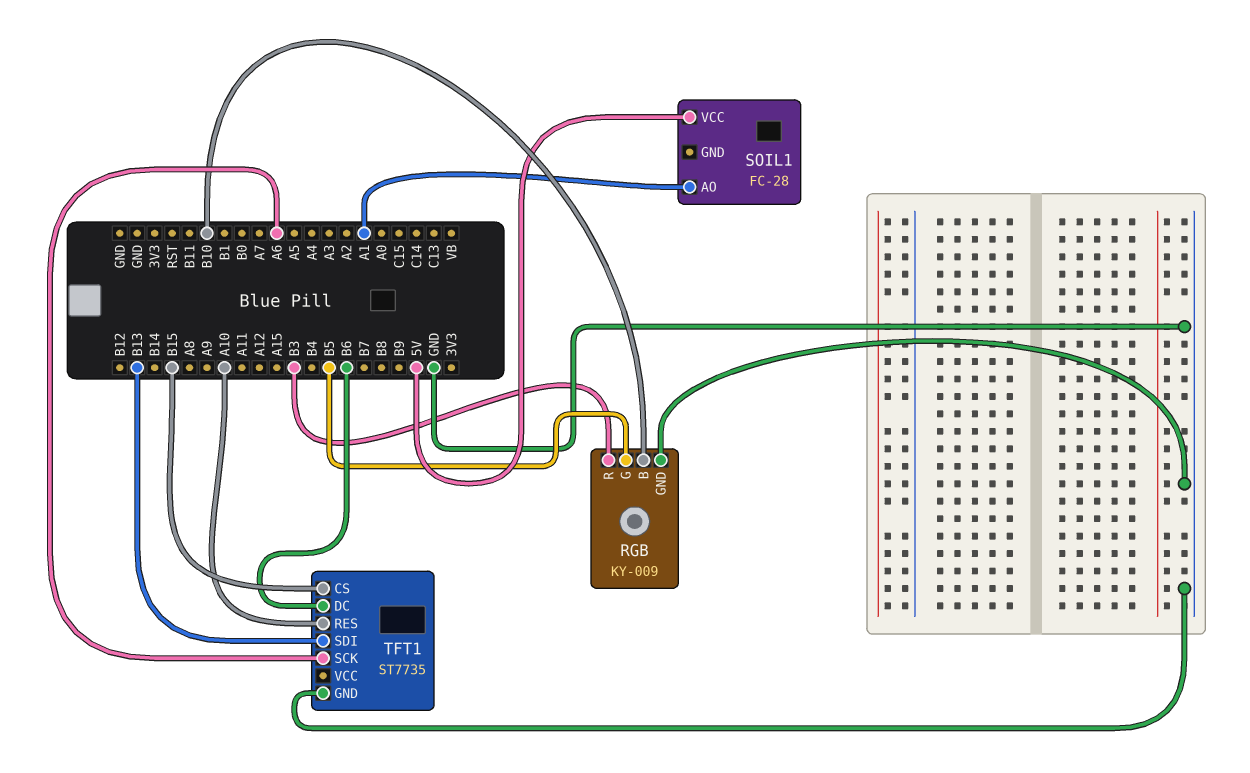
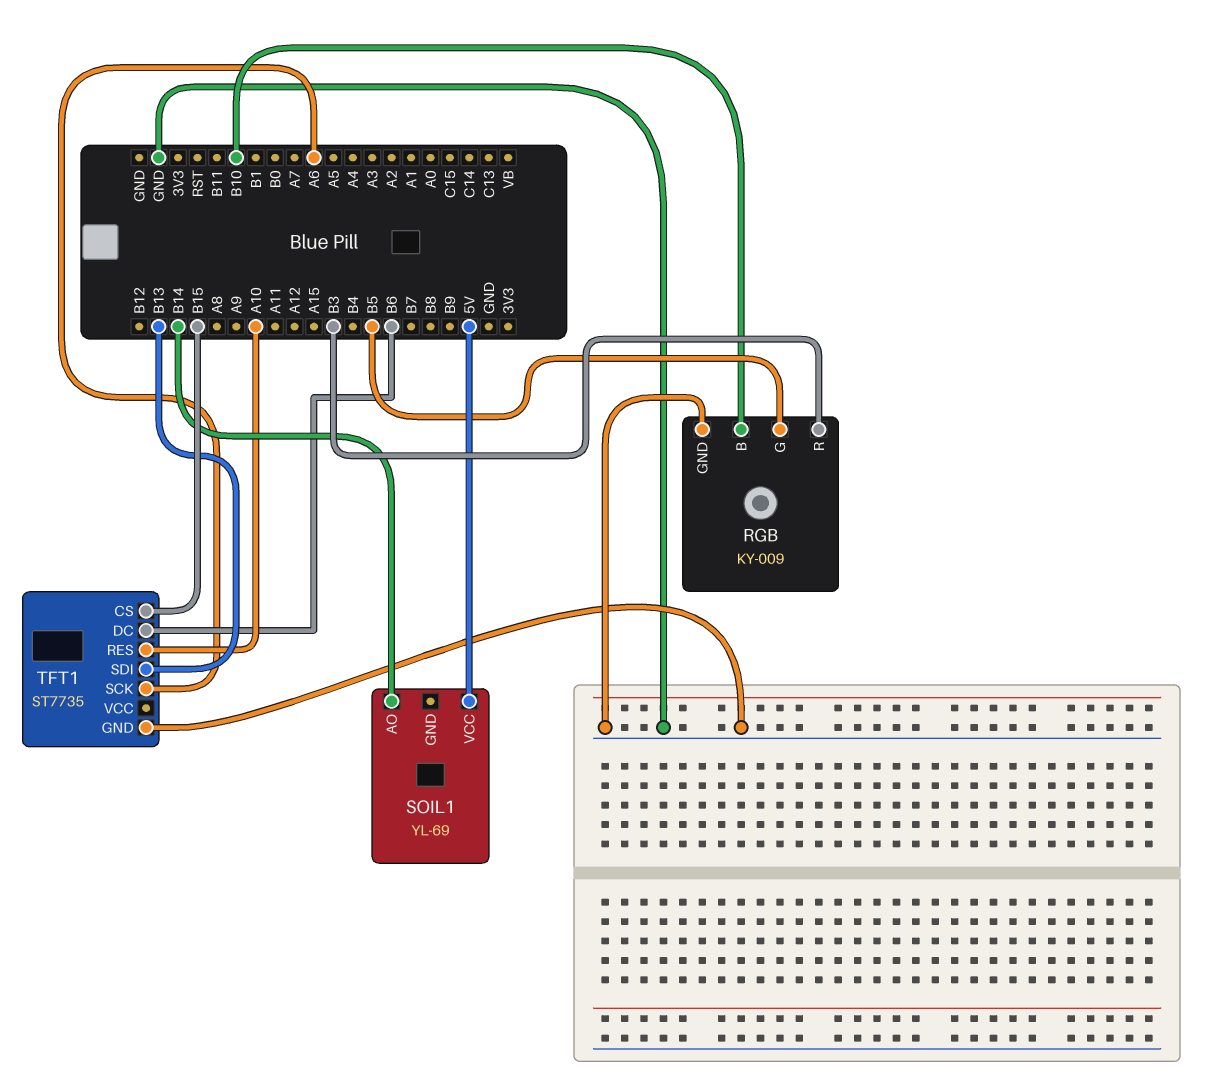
SOIL1: FC-28 -> YL-69
SOIL1 pin AO: A1 -> B14

